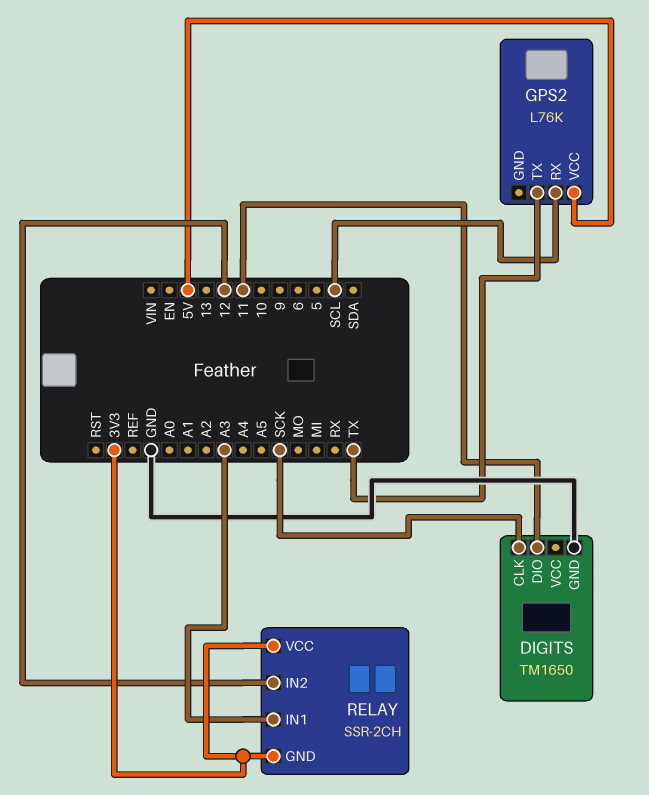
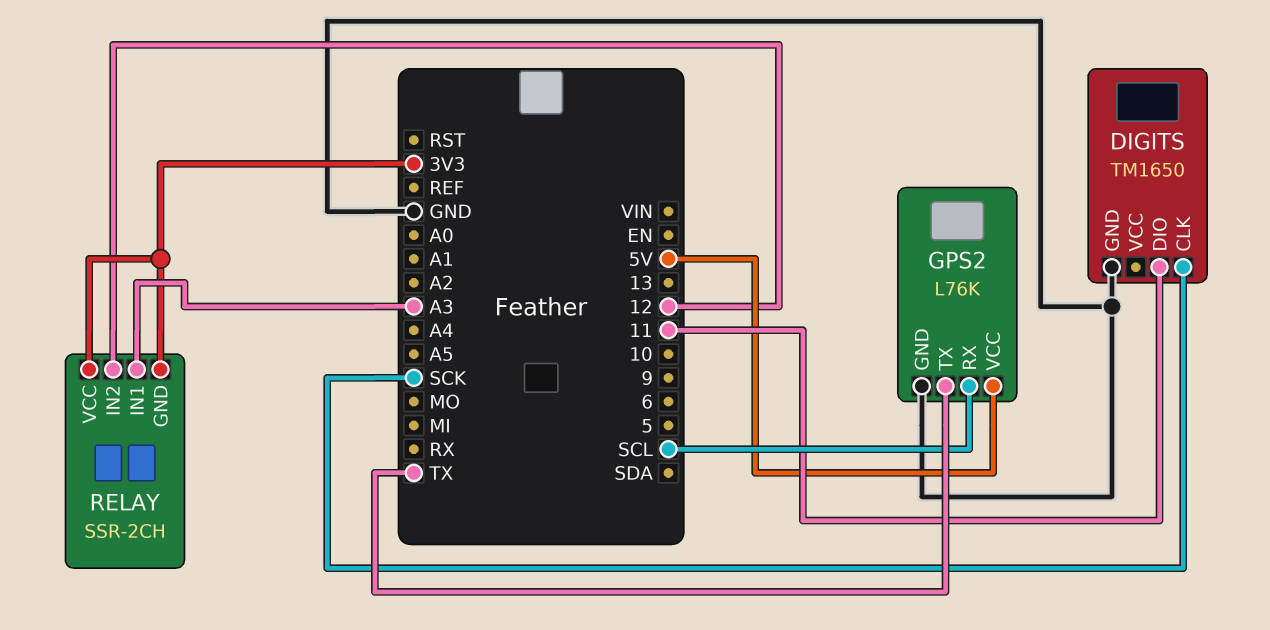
GPS2 pin GND: none -> GND

